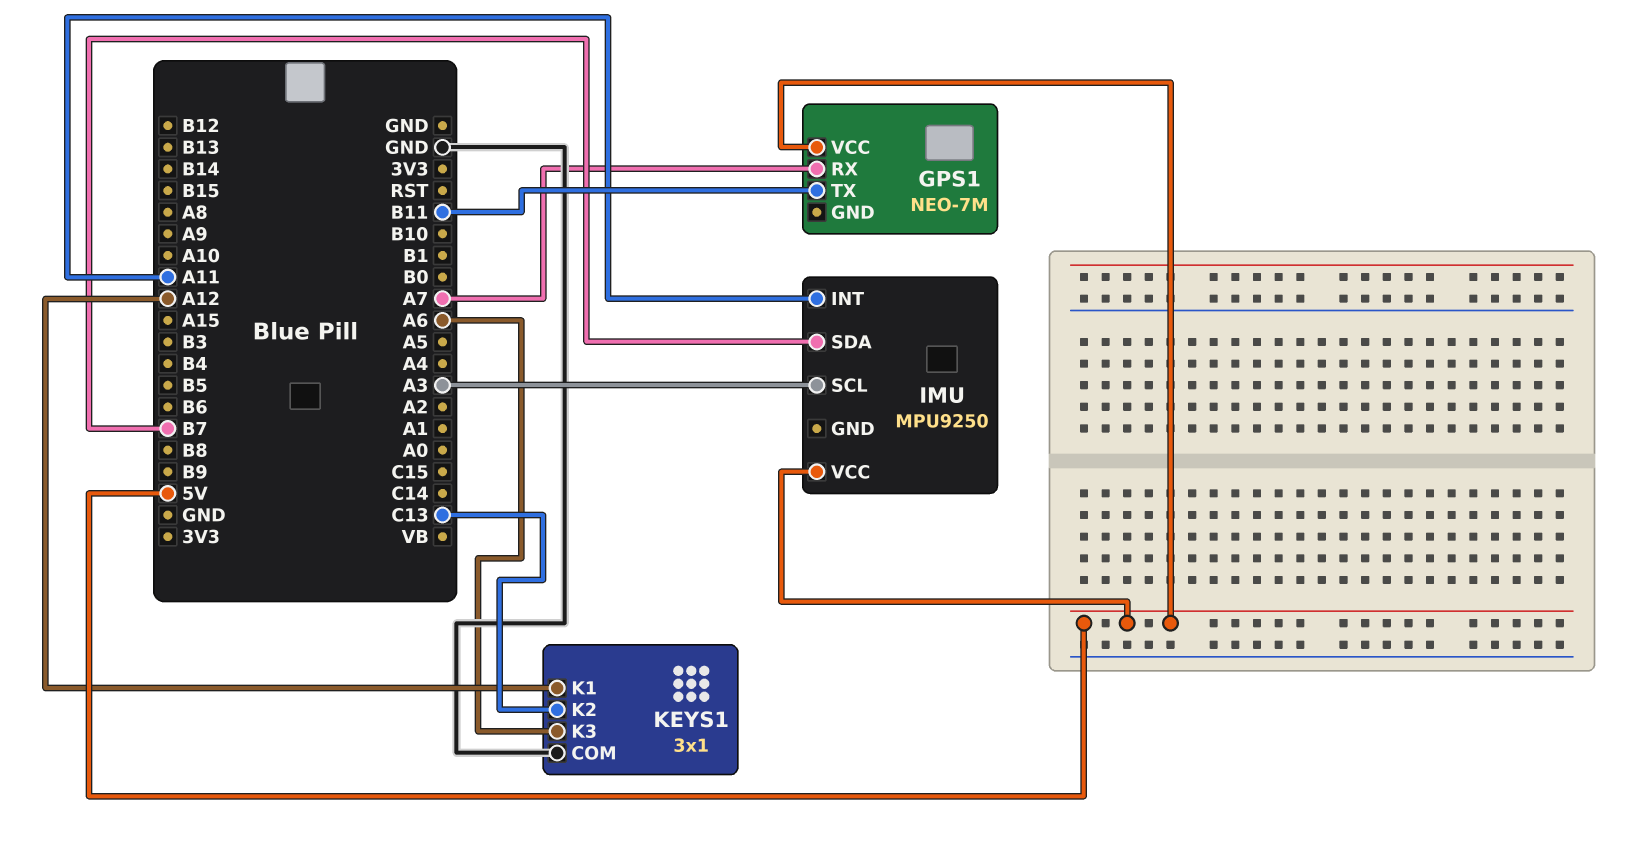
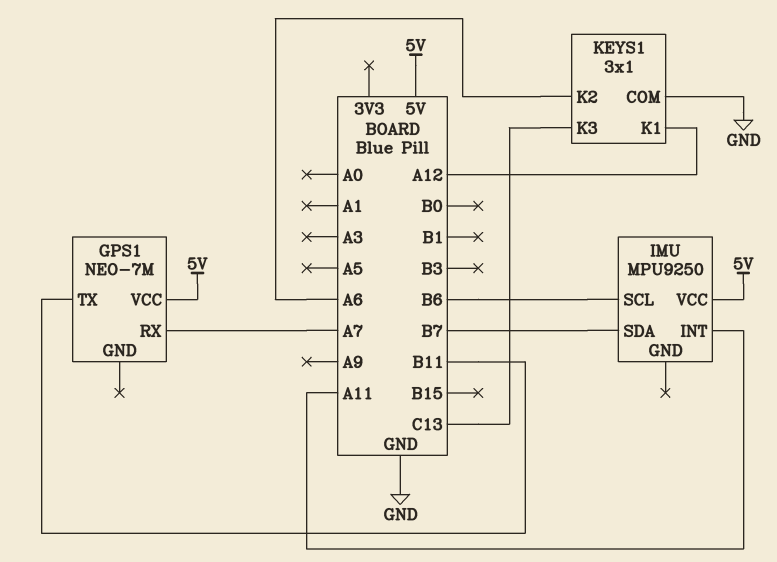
IMU pin SCL: A3 -> B6
KEYS1 pin K2: C13 -> A6
KEYS1 pin K3: A6 -> C13

